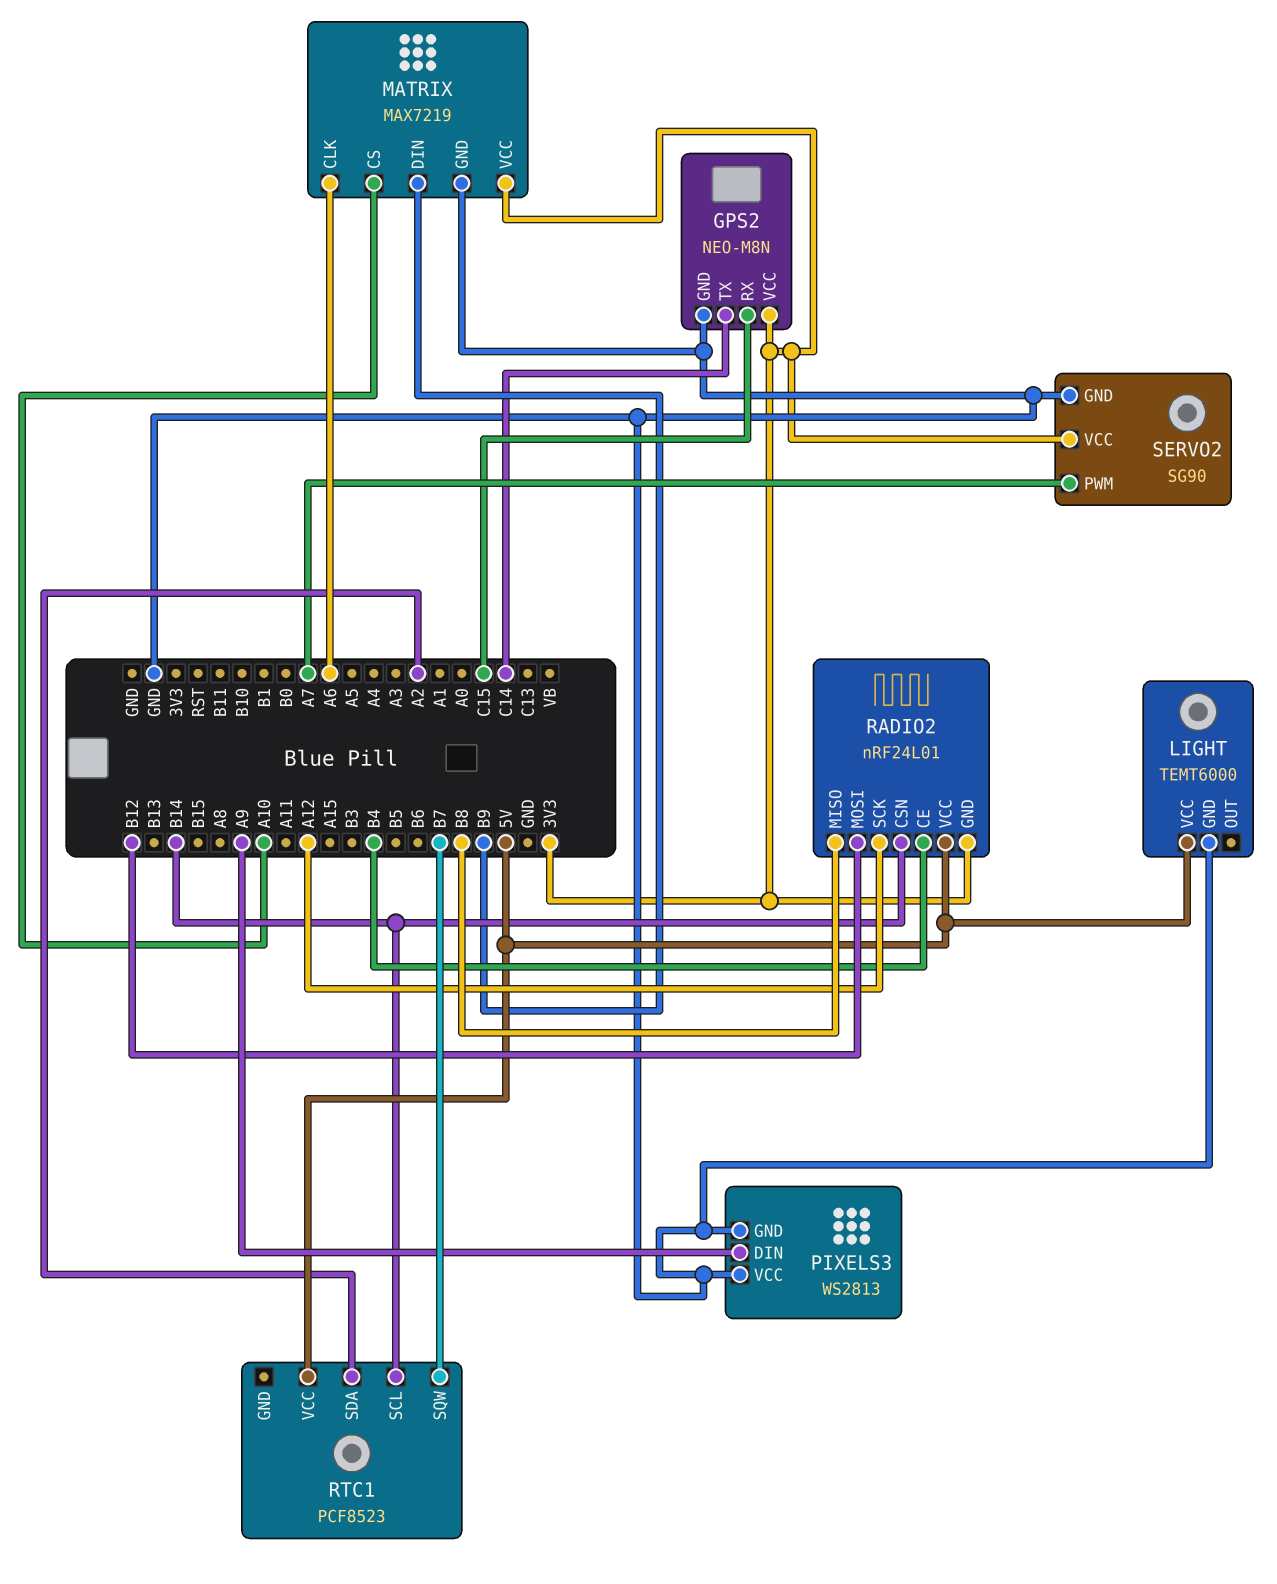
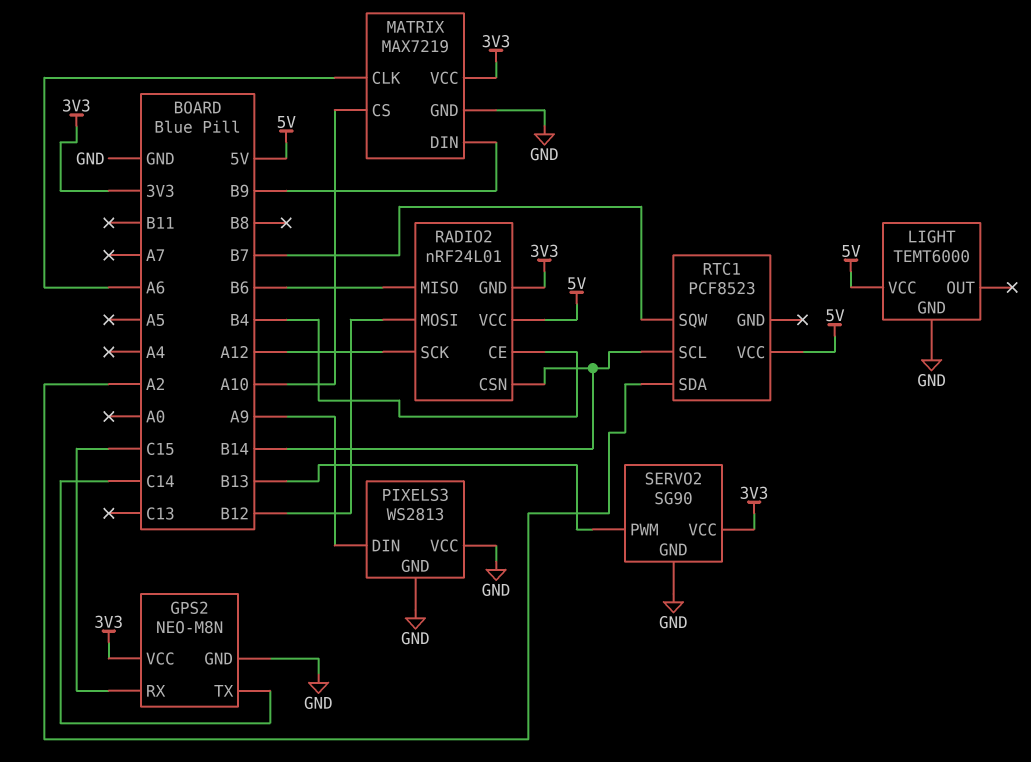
RADIO2 pin MISO: B8 -> B6
SERVO2 pin PWM: A7 -> B13

